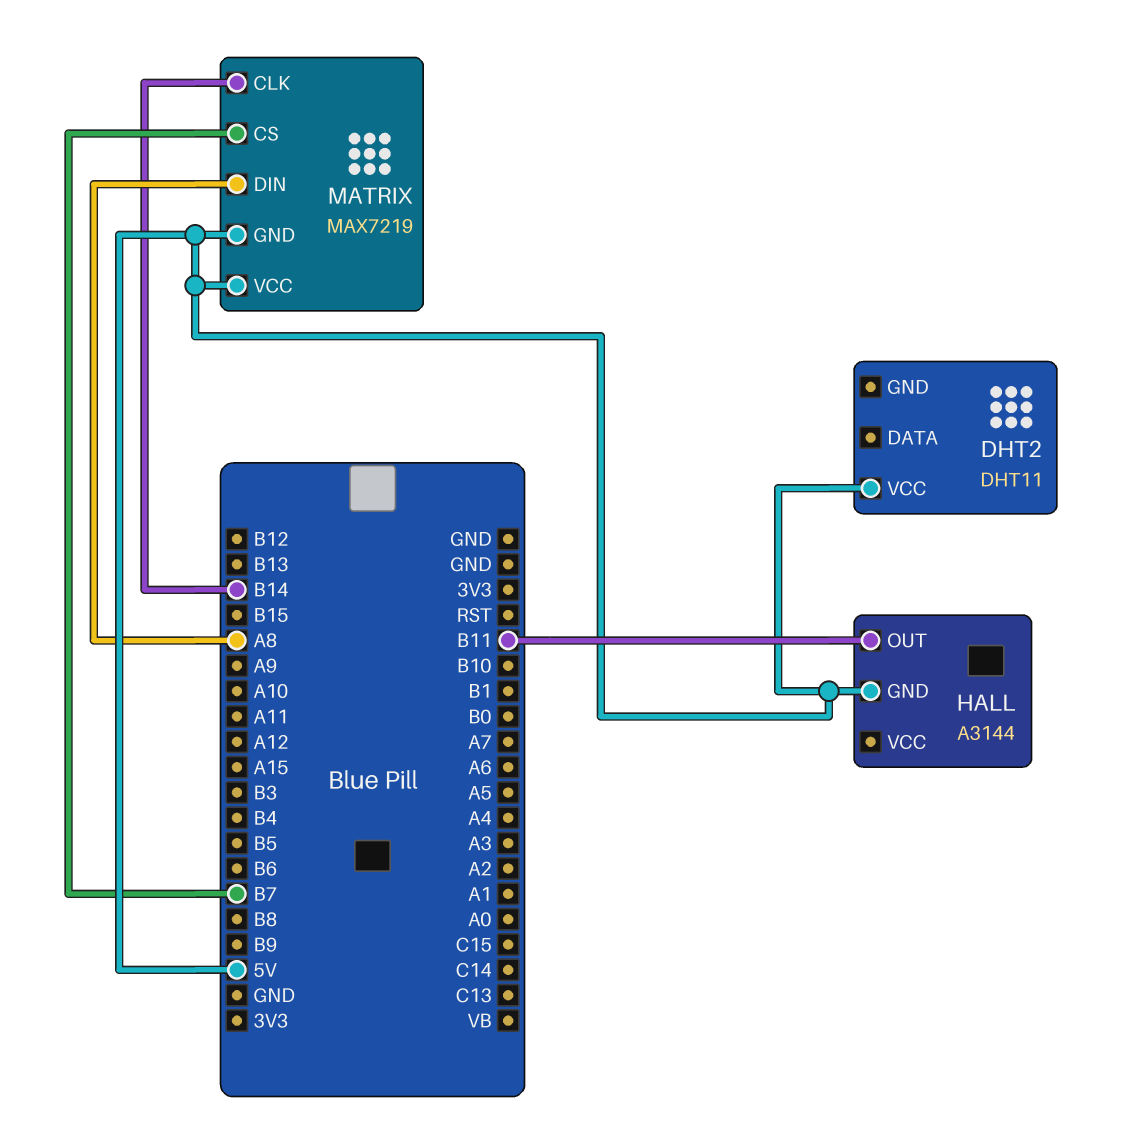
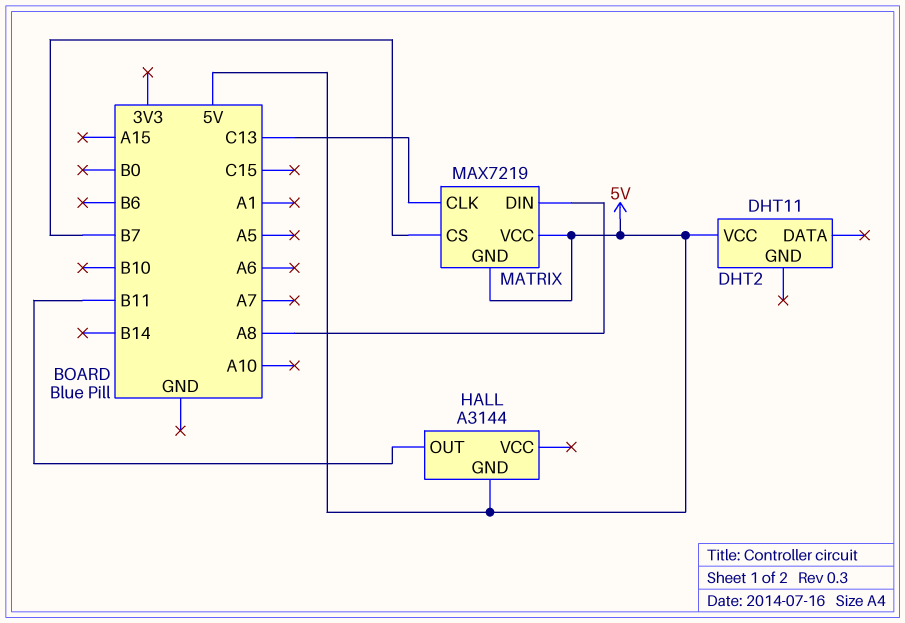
MATRIX pin CLK: B14 -> C13

